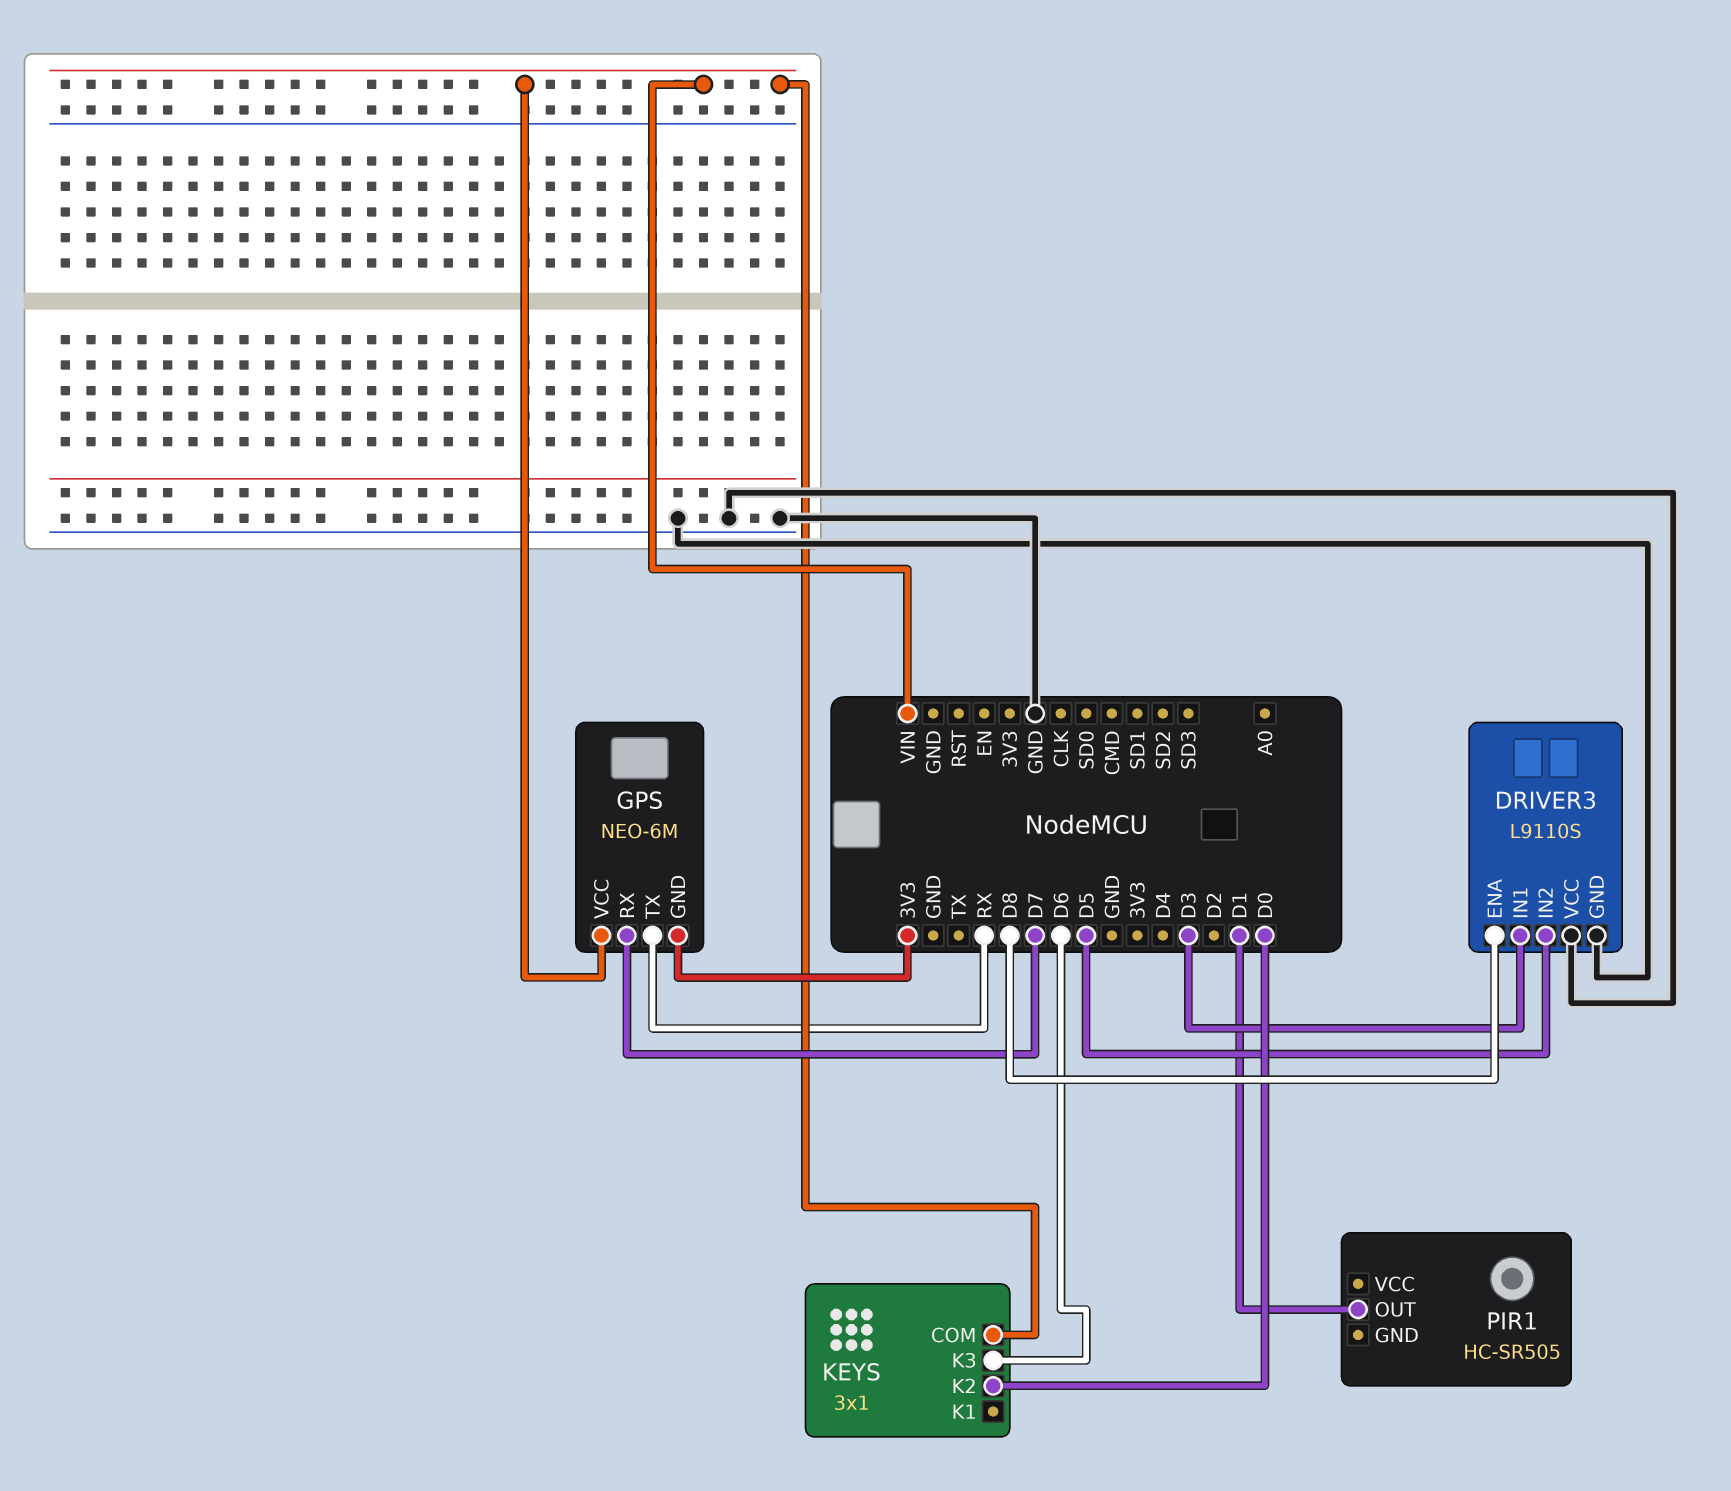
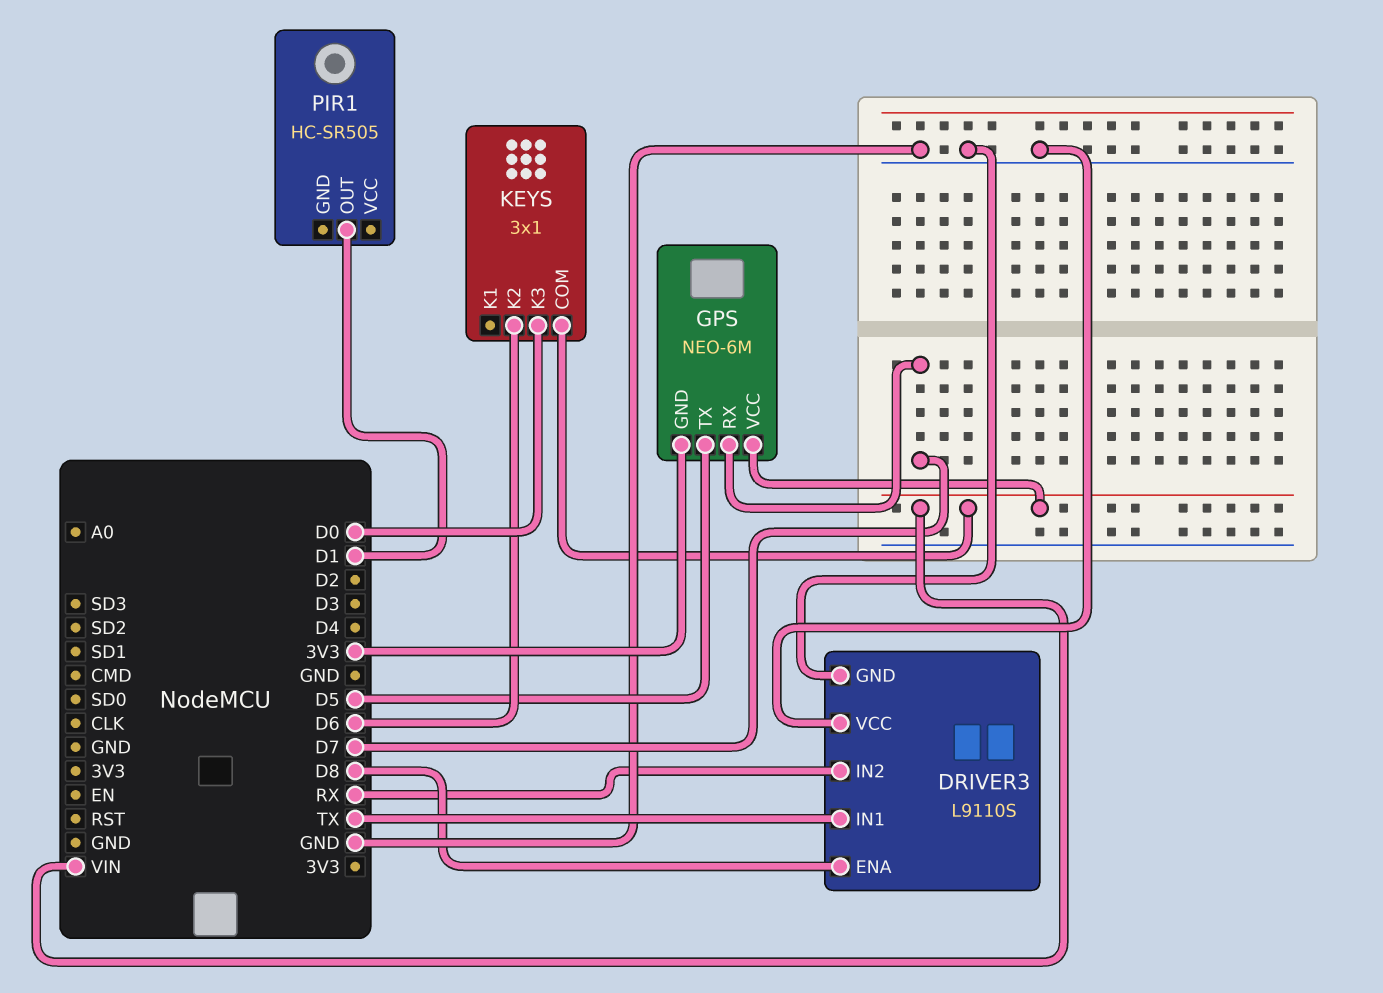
DRIVER3 pin IN1: D3 -> TX
DRIVER3 pin IN2: D5 -> RX
GPS pin TX: RX -> D5
KEYS pin K2: D0 -> D6
KEYS pin K3: D6 -> D0

